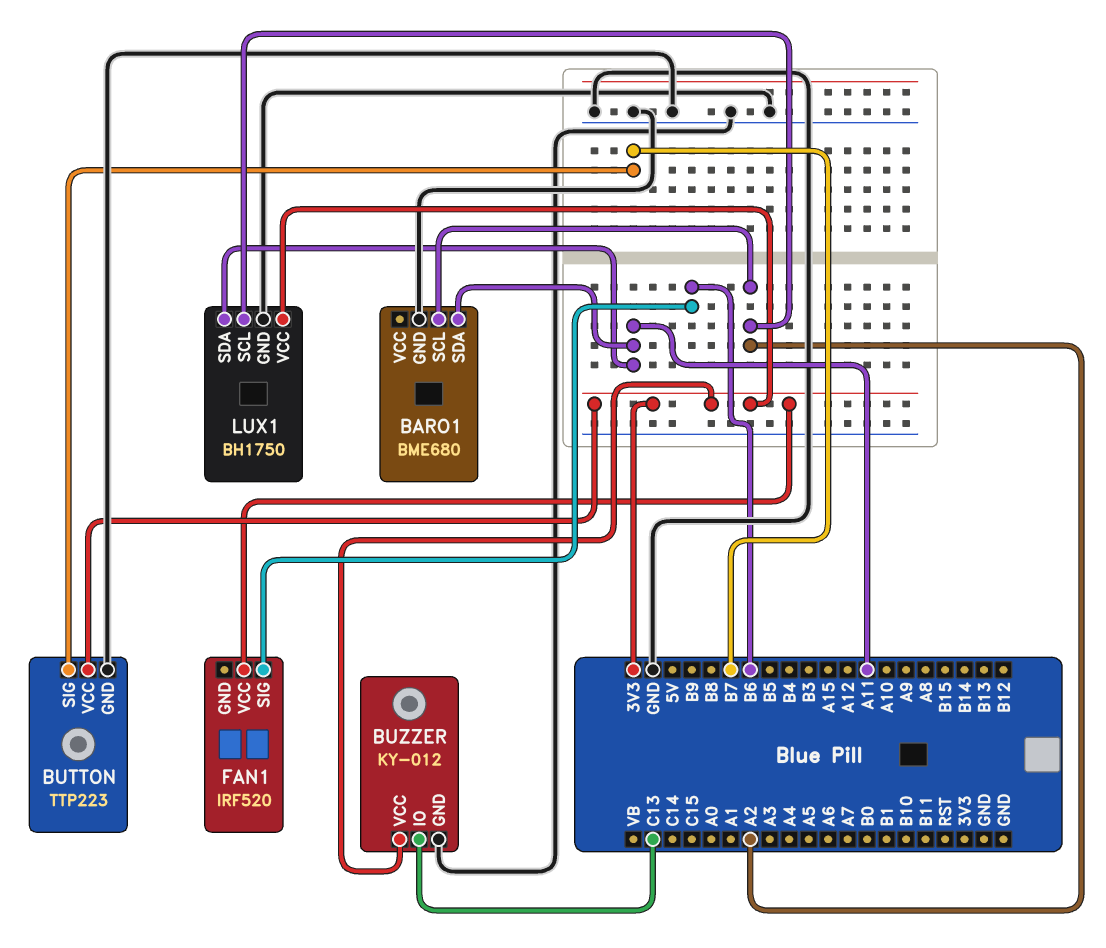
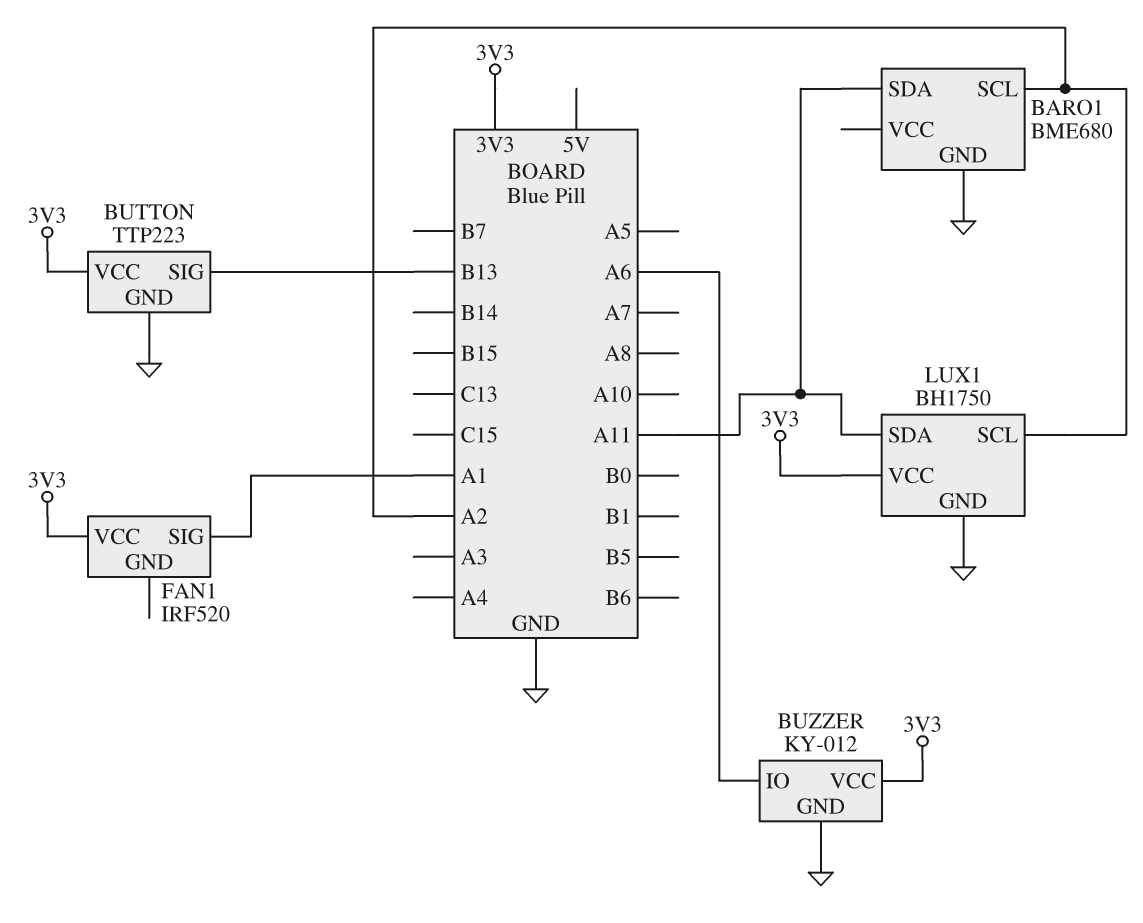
BUTTON pin SIG: B7 -> B13
BUZZER pin IO: C13 -> A6
FAN1 pin SIG: B6 -> A1

